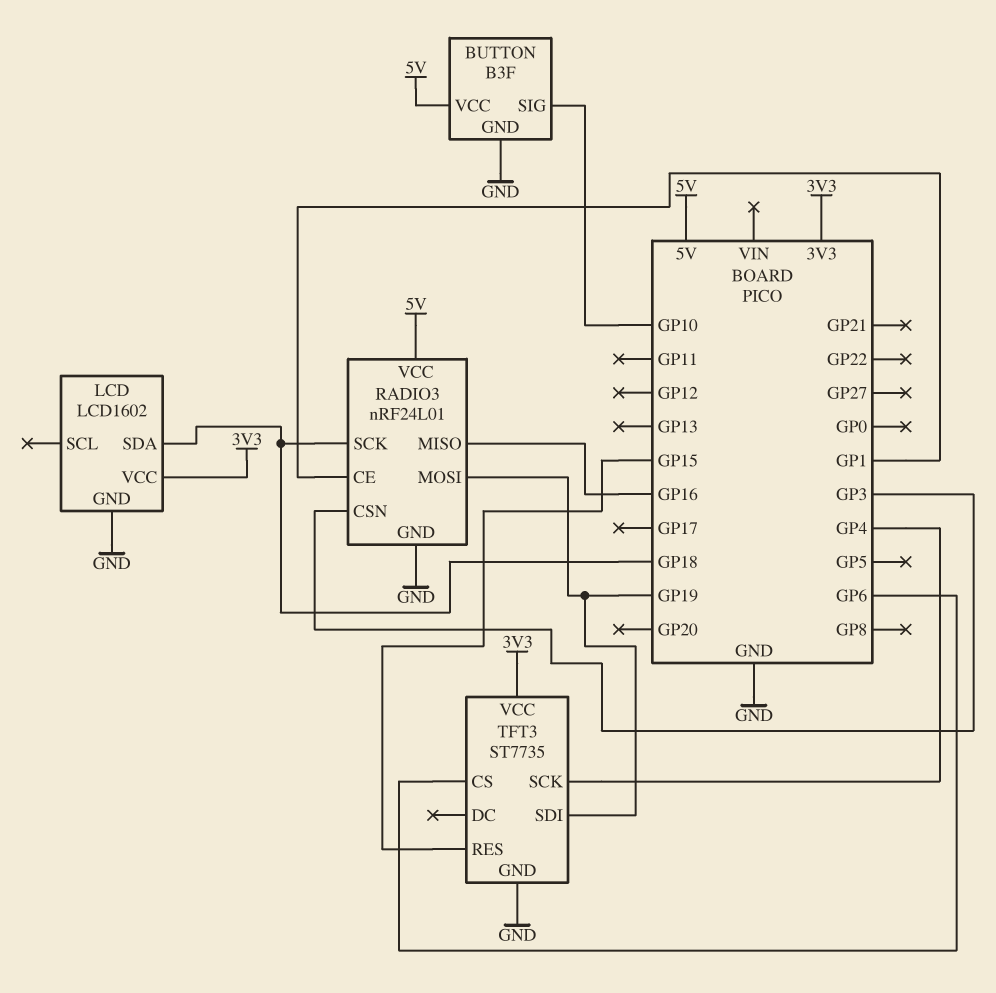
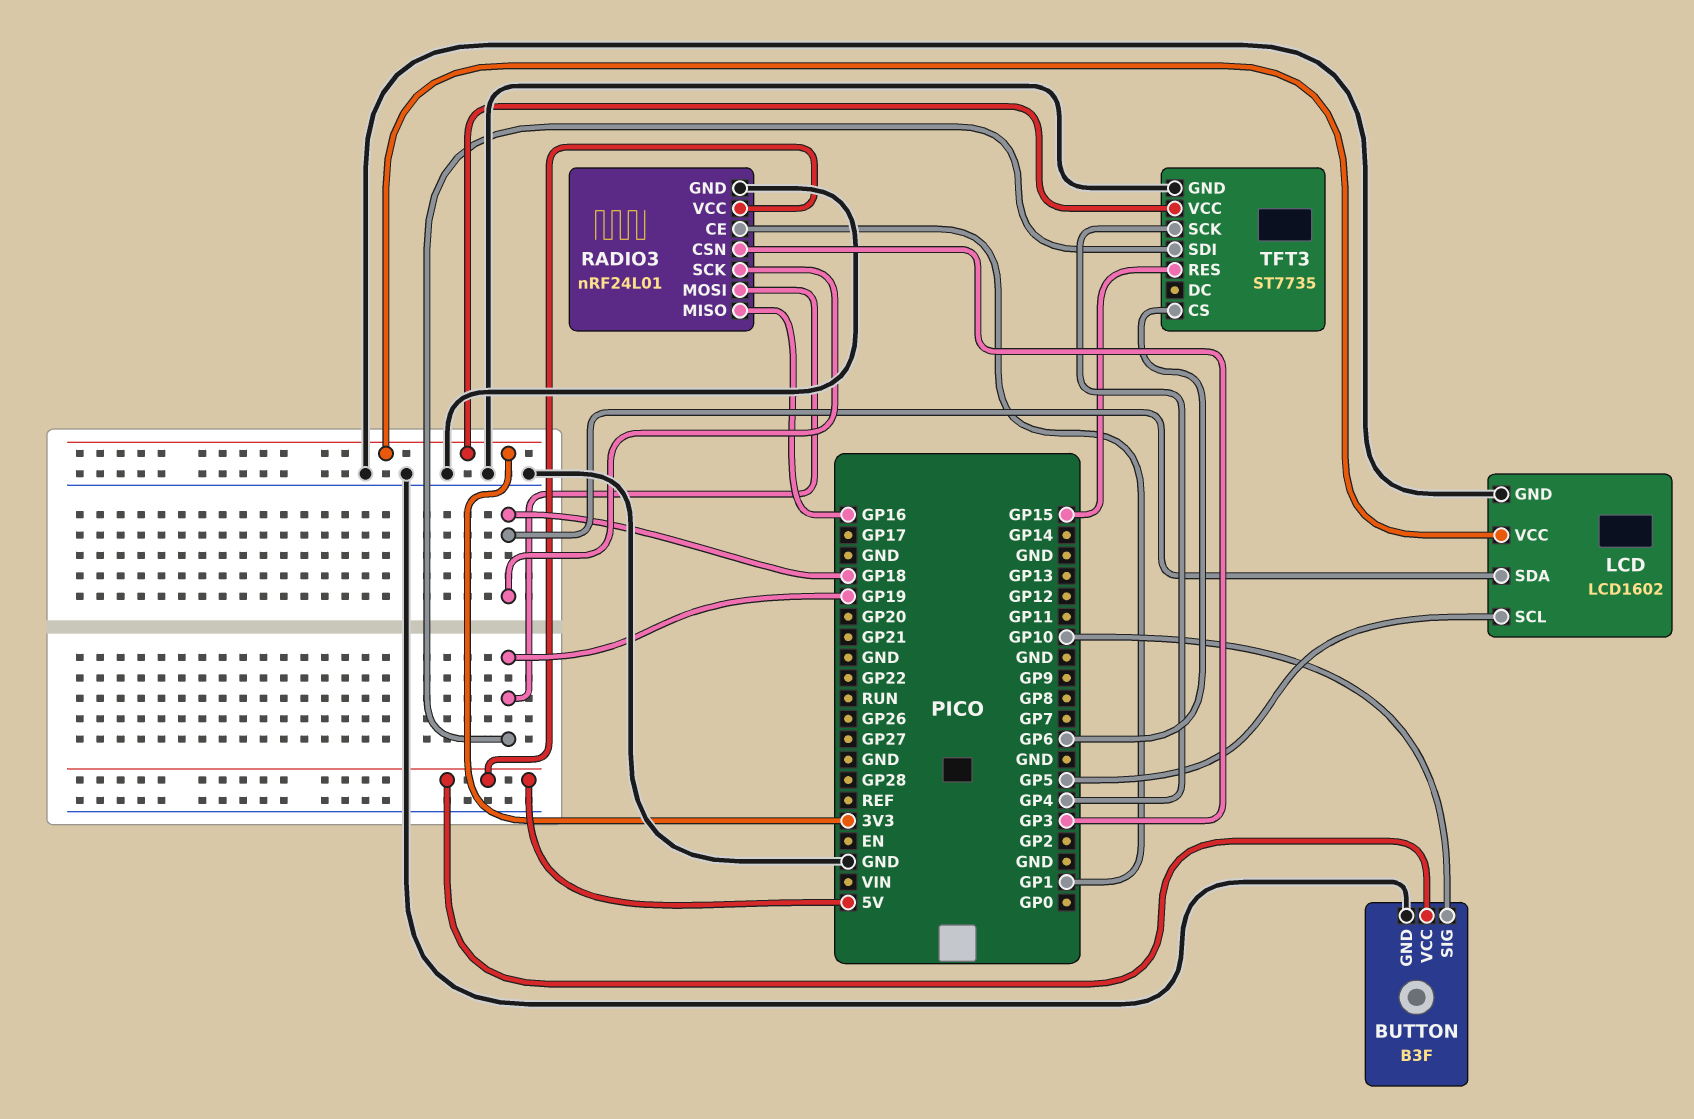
LCD pin SCL: none -> GP5

